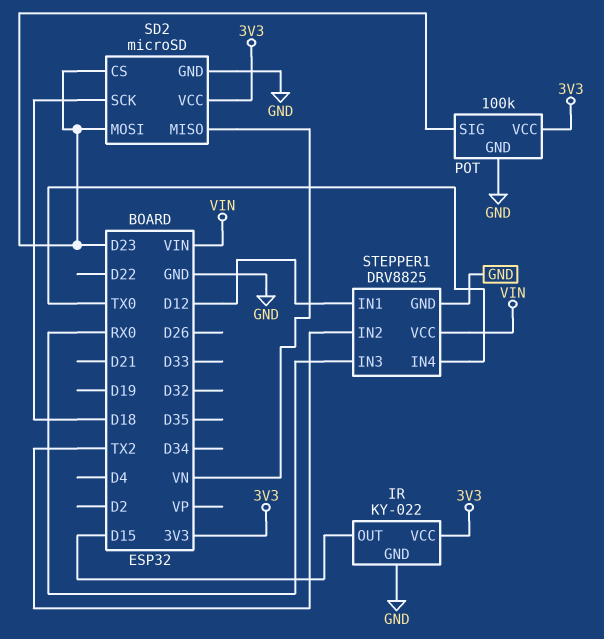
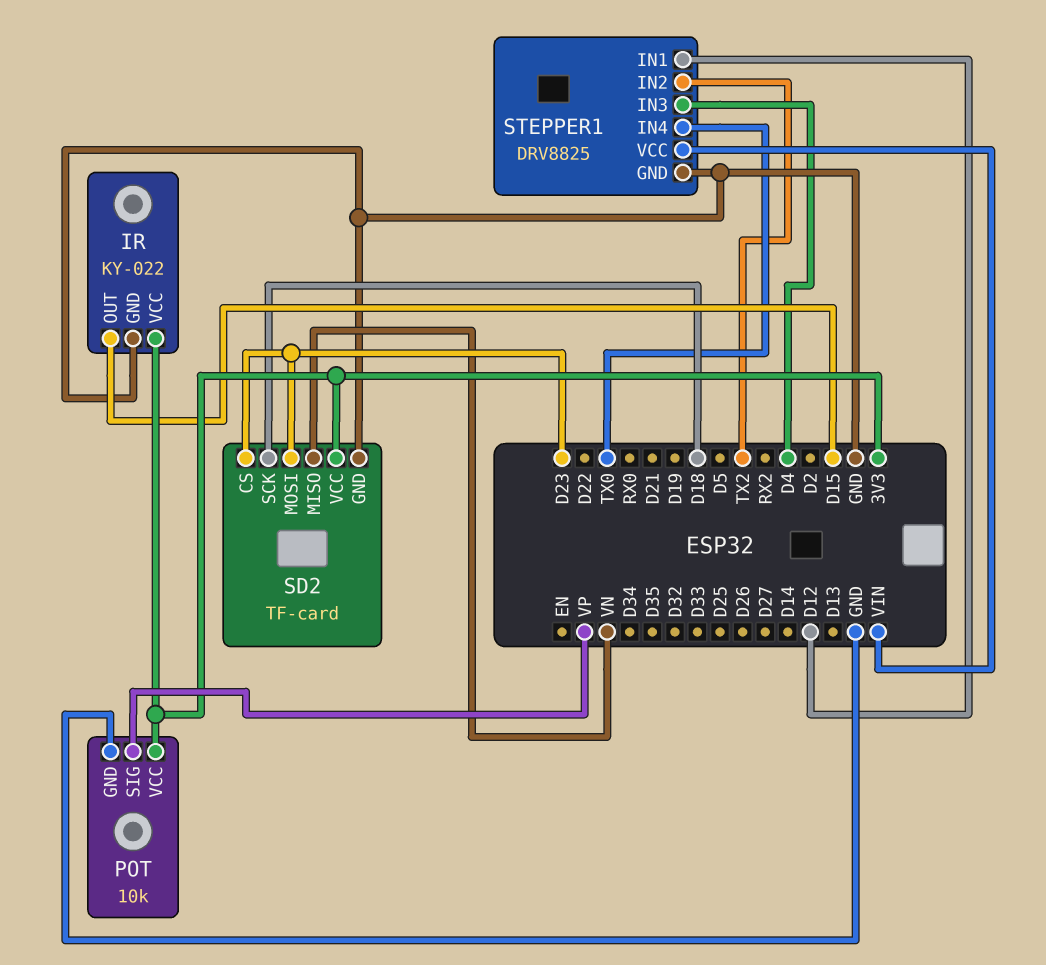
POT: 100k -> 10k
POT pin SIG: D23 -> VP
SD2: microSD -> TF-card
STEPPER1 pin IN3: RX0 -> D4

